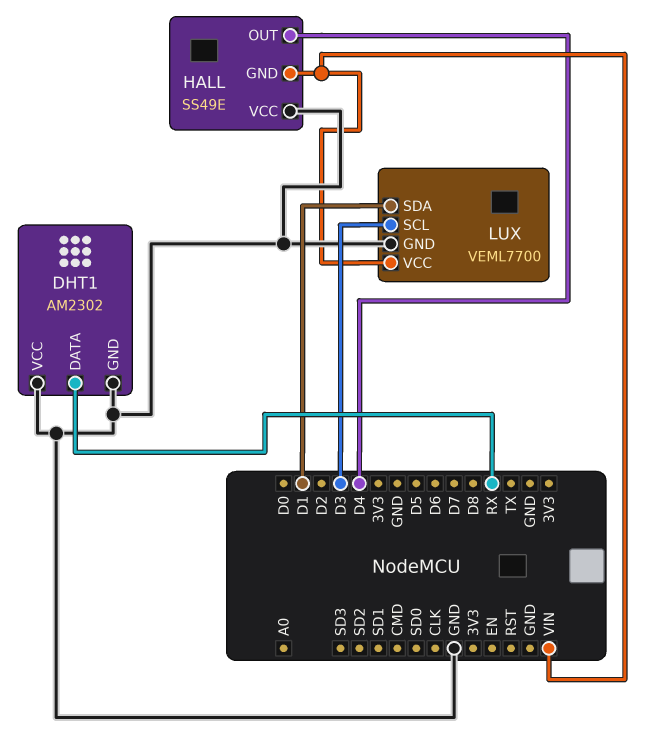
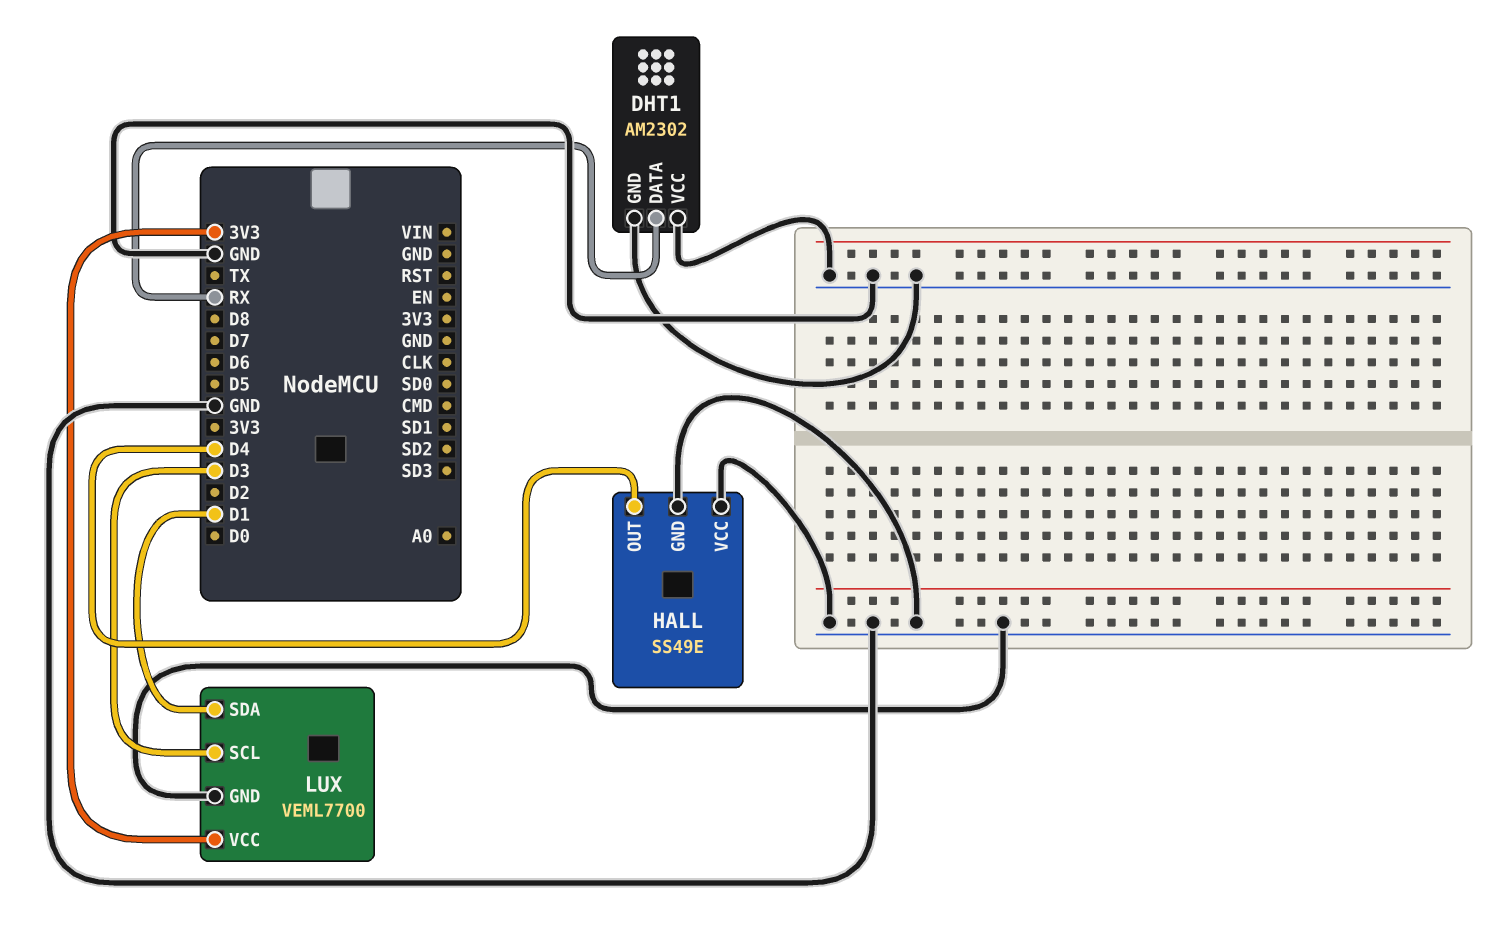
HALL pin GND: VIN -> GND
LUX pin VCC: VIN -> 3V3

